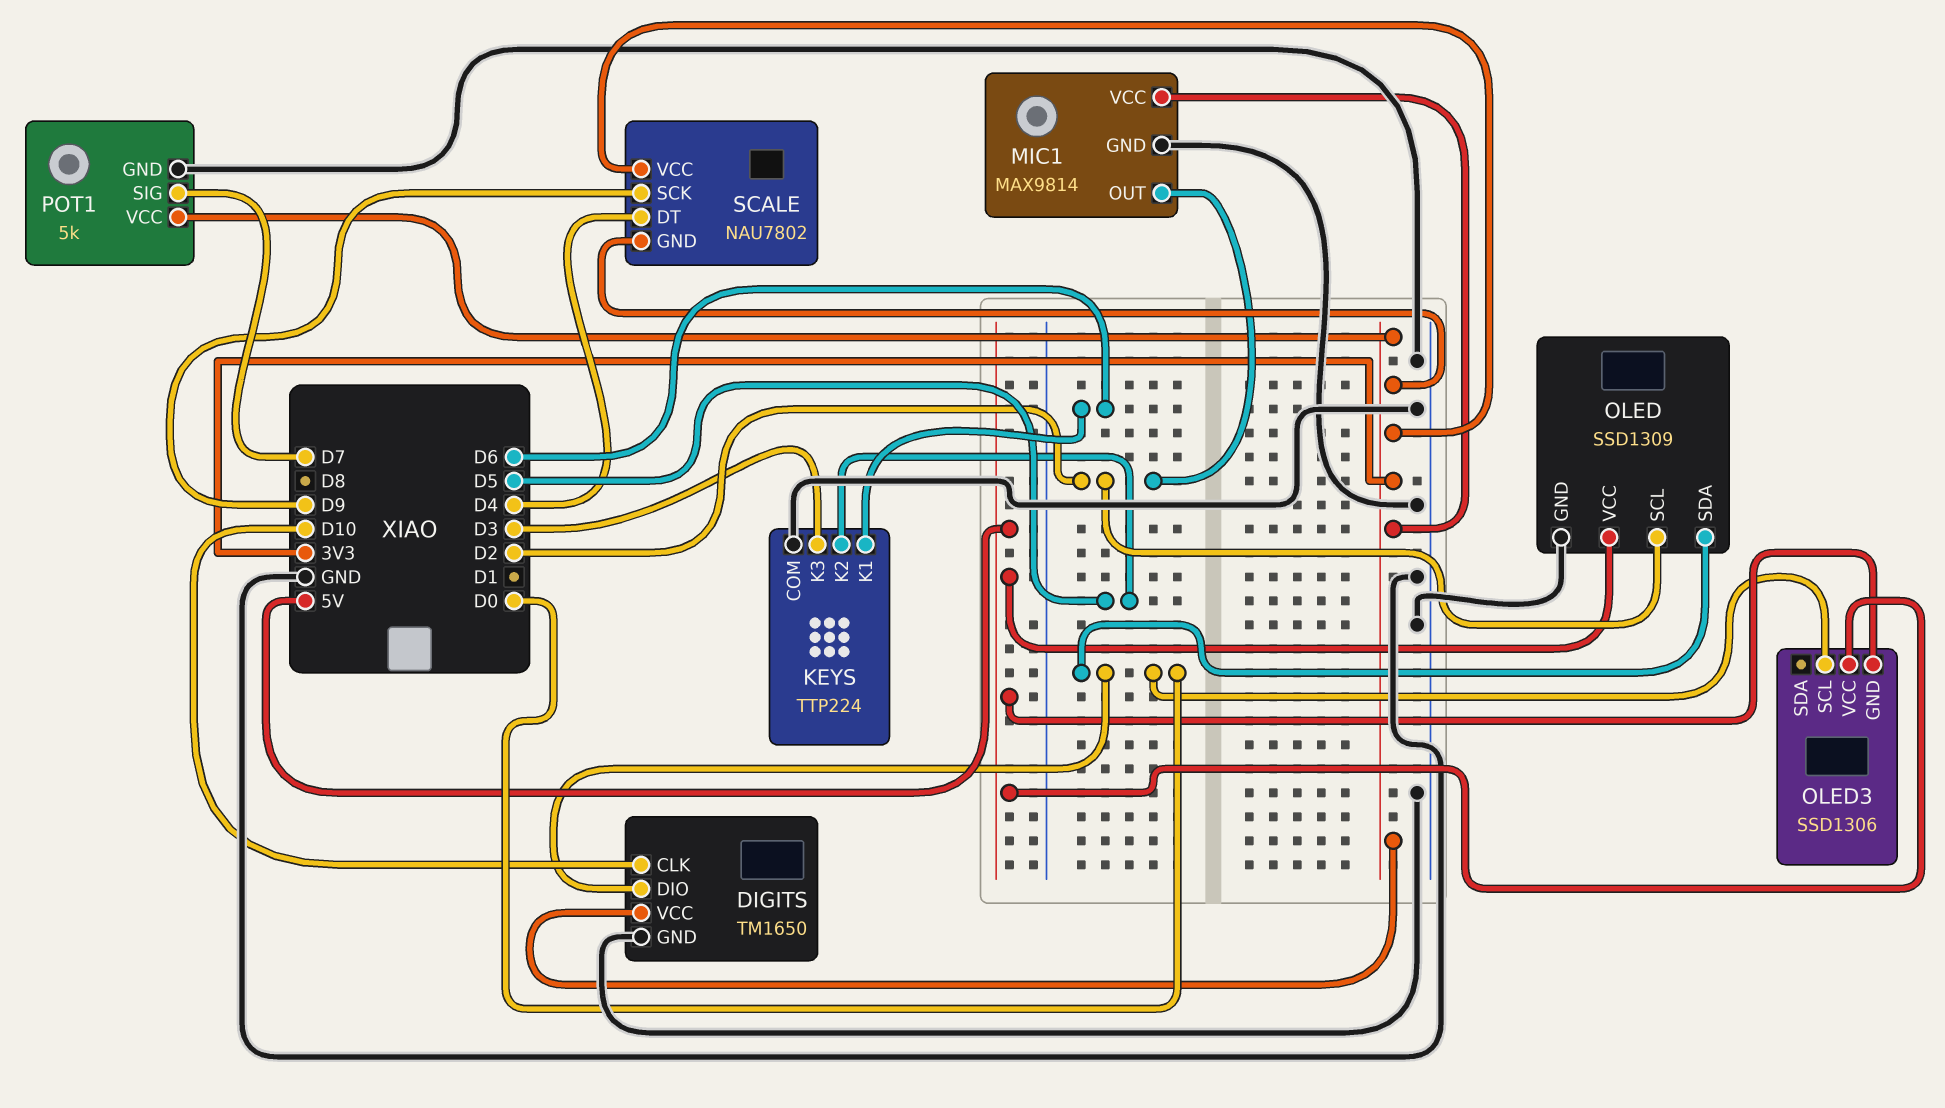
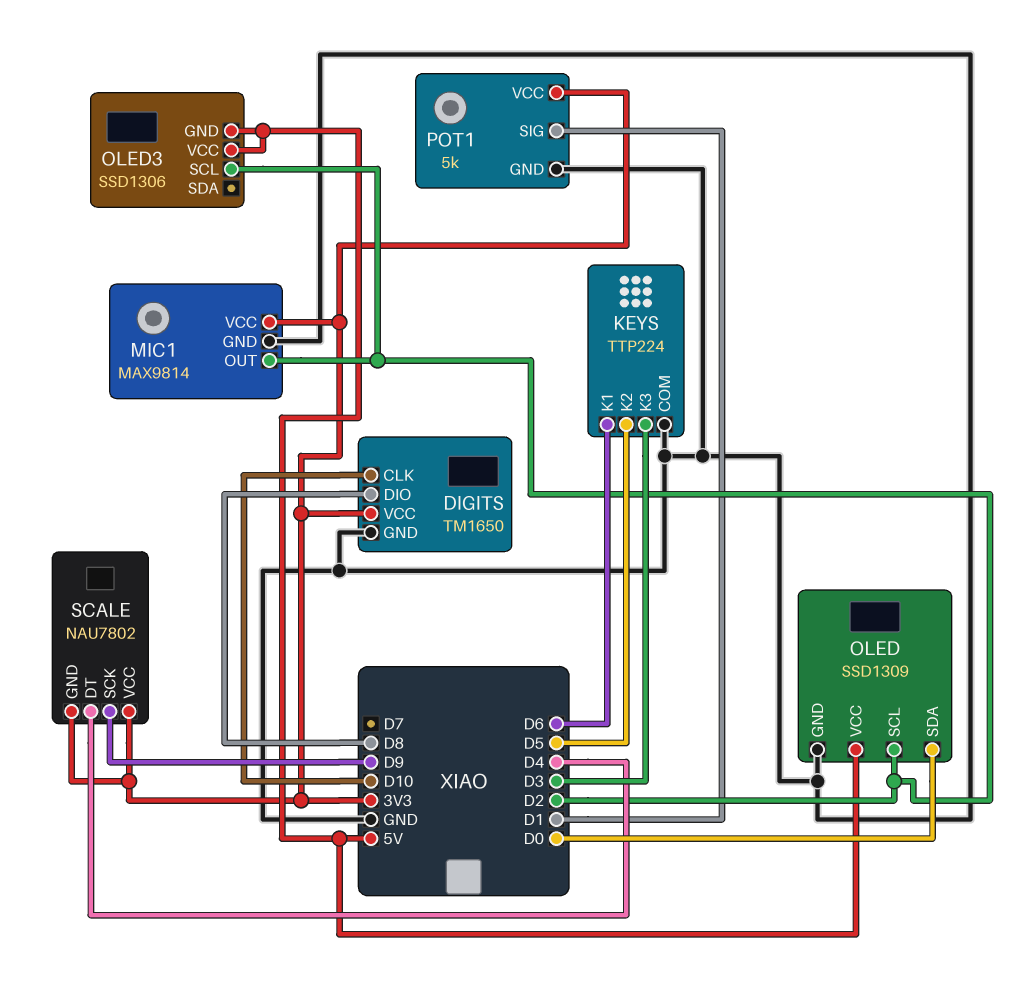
DIGITS pin DIO: D0 -> D8
OLED3 pin SCL: D0 -> D2
POT1 pin SIG: D7 -> D1

